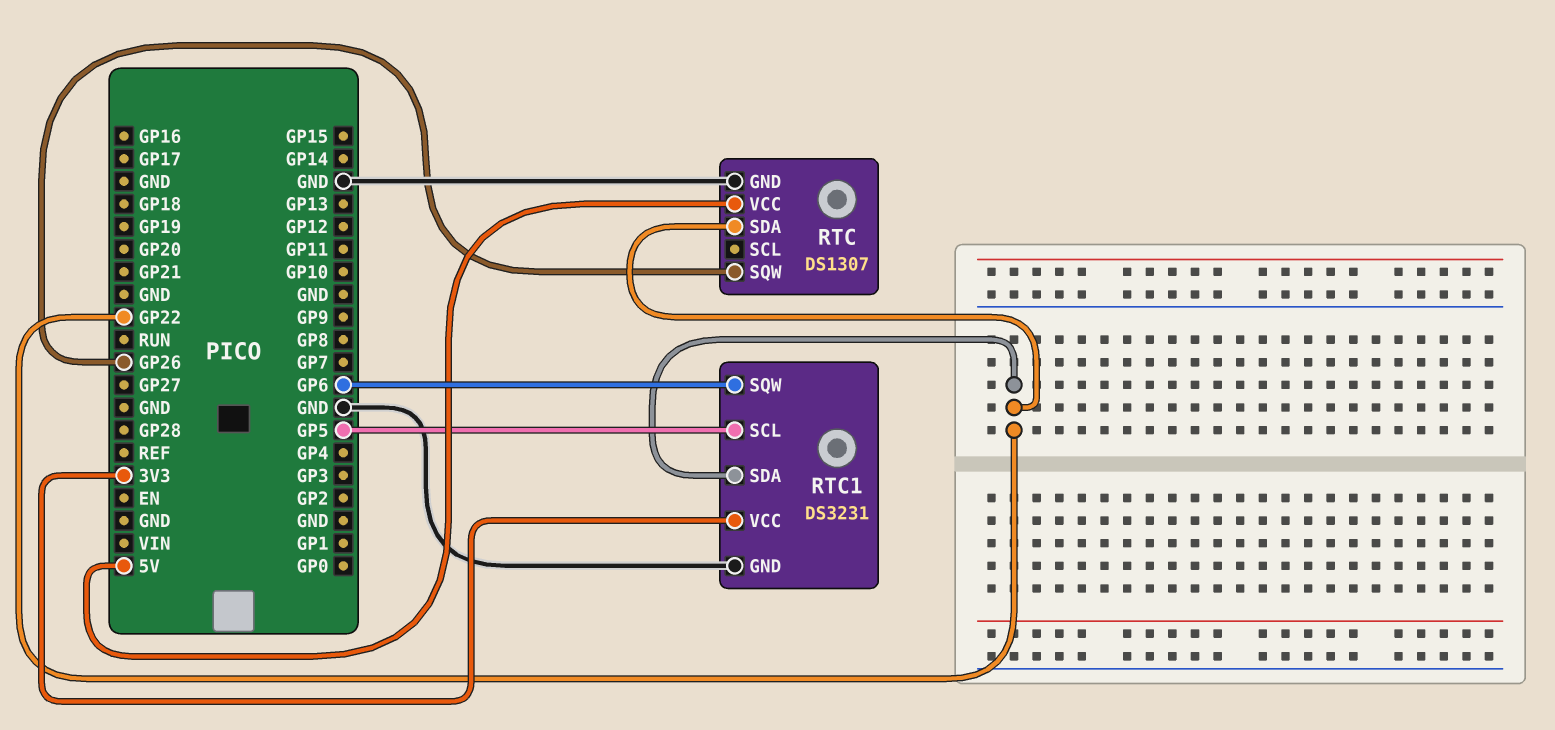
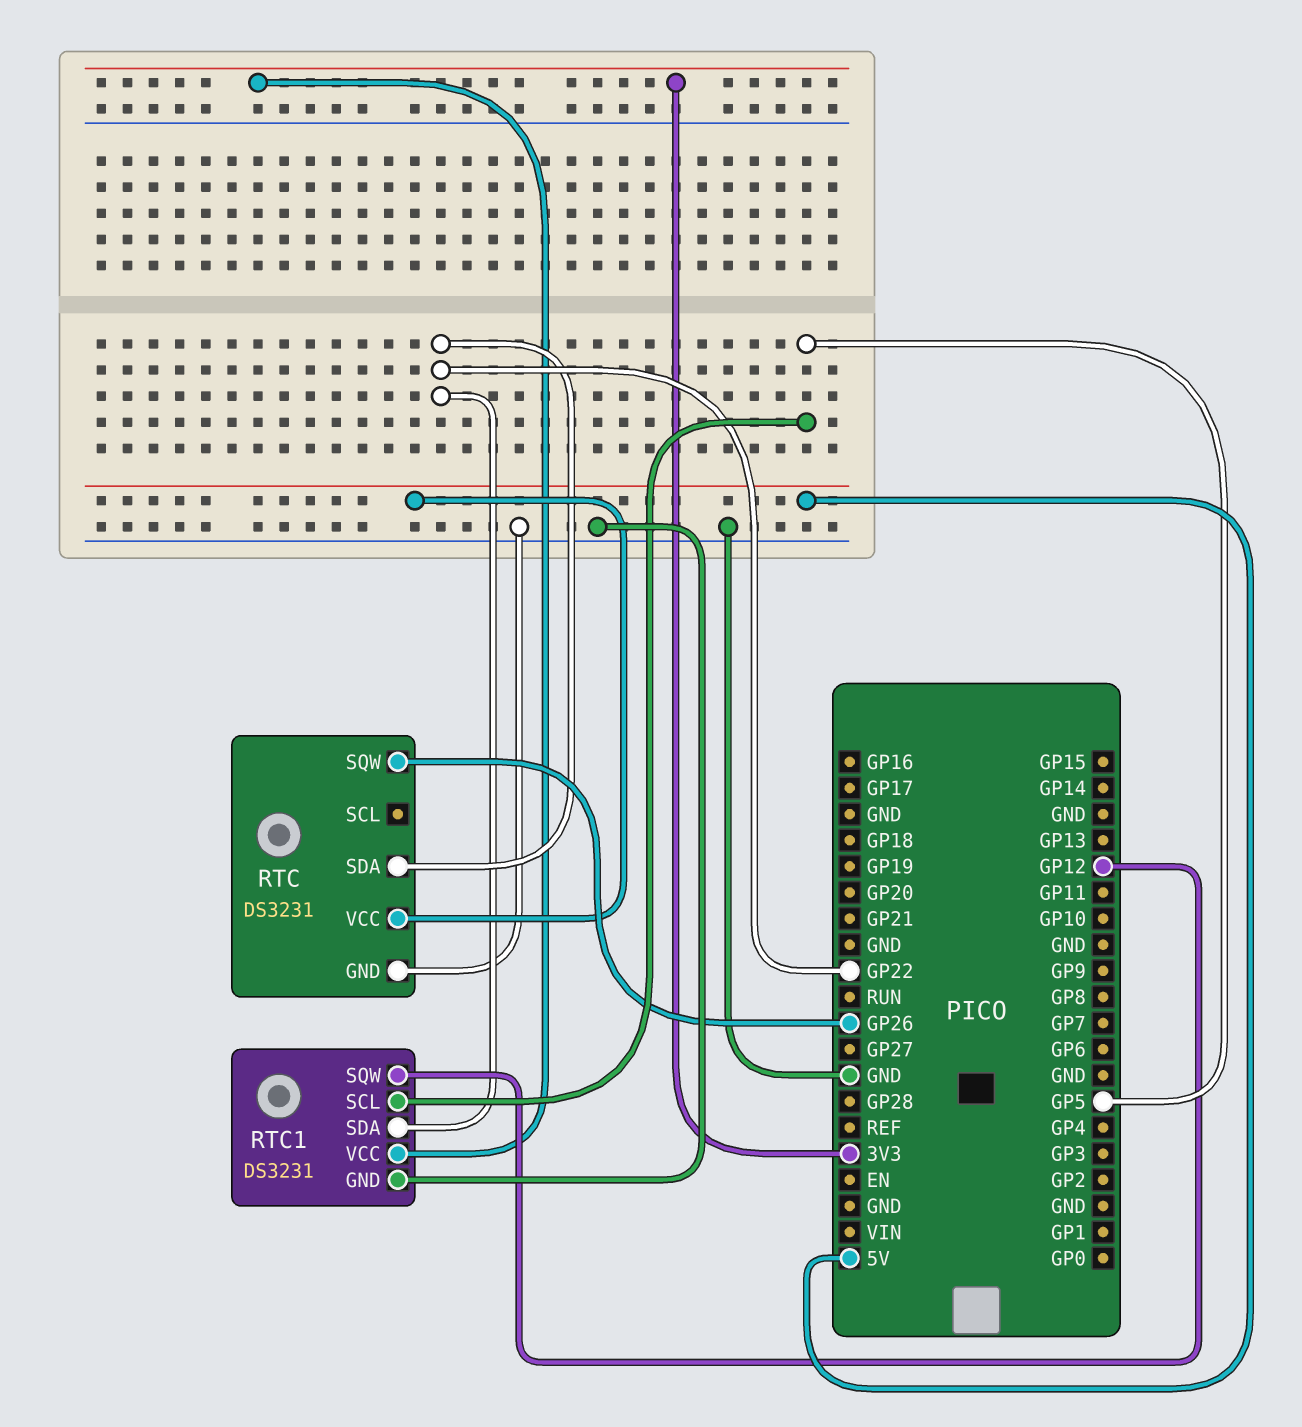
RTC: DS1307 -> DS3231
RTC1 pin SQW: GP6 -> GP12

